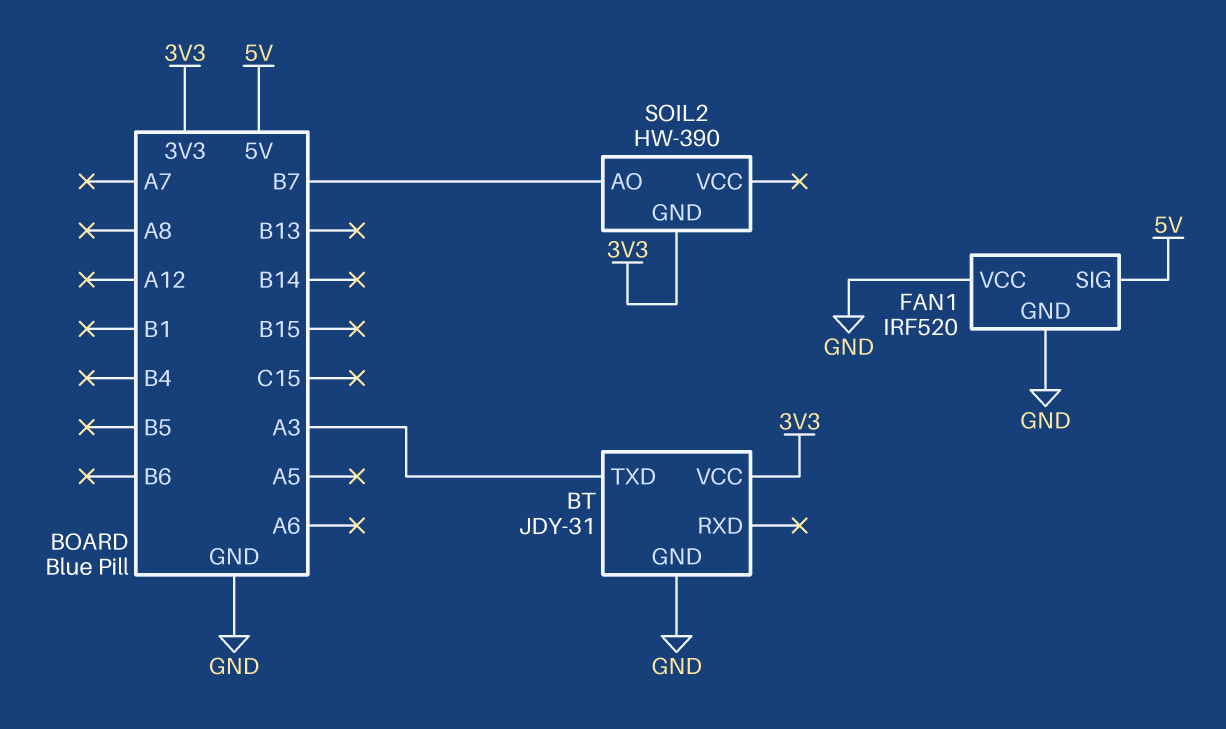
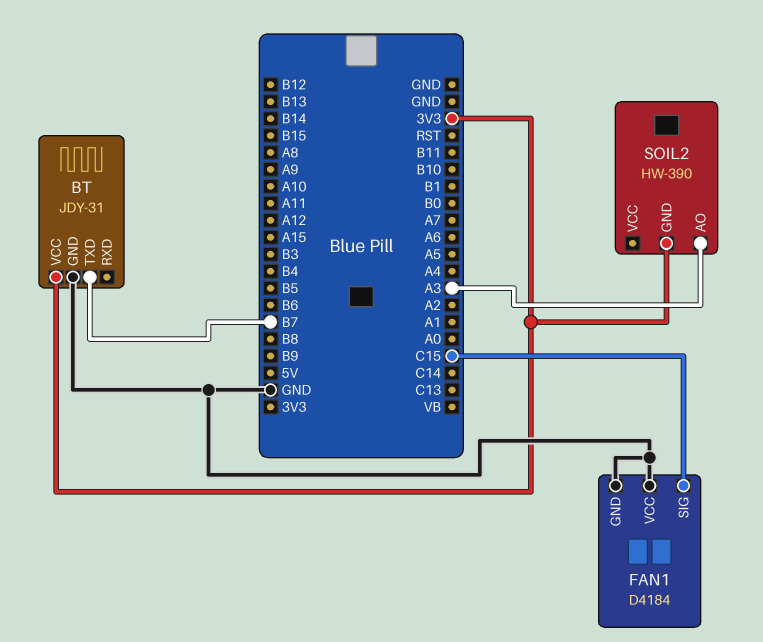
BT pin TXD: A3 -> B7
FAN1: IRF520 -> D4184
FAN1 pin SIG: 5V -> C15
SOIL2 pin AO: B7 -> A3

